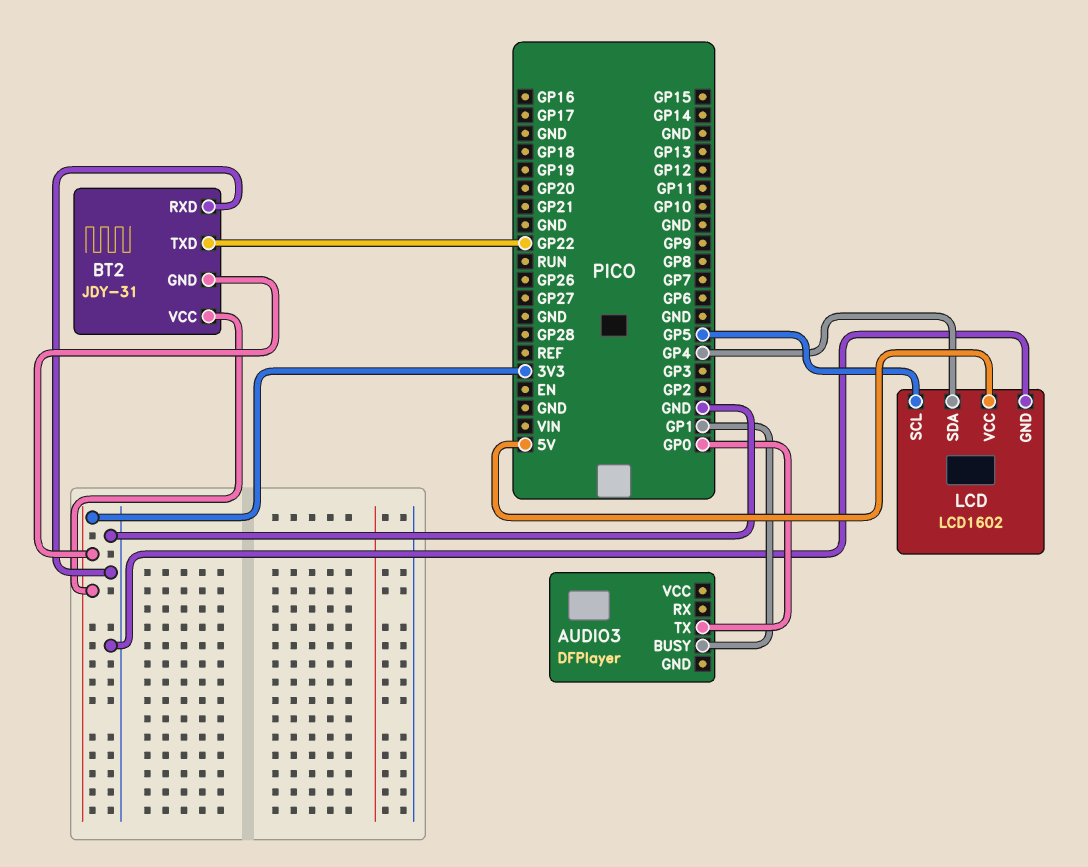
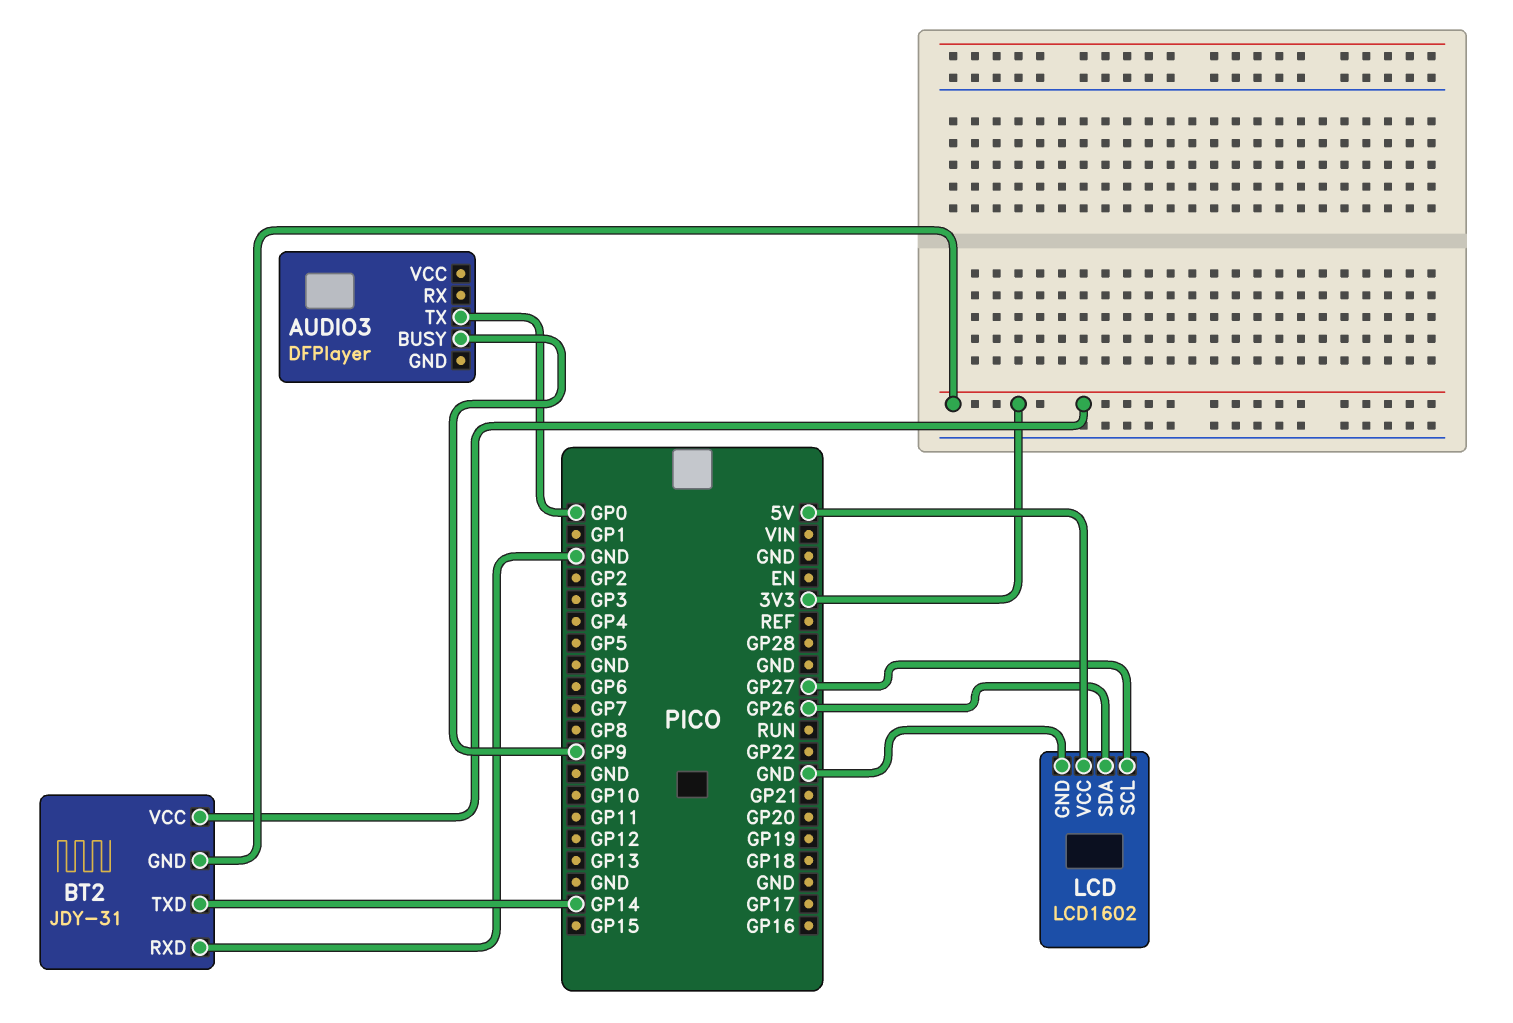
AUDIO3 pin BUSY: GP1 -> GP9
BT2 pin TXD: GP22 -> GP14
LCD pin SCL: GP5 -> GP27
LCD pin SDA: GP4 -> GP26

